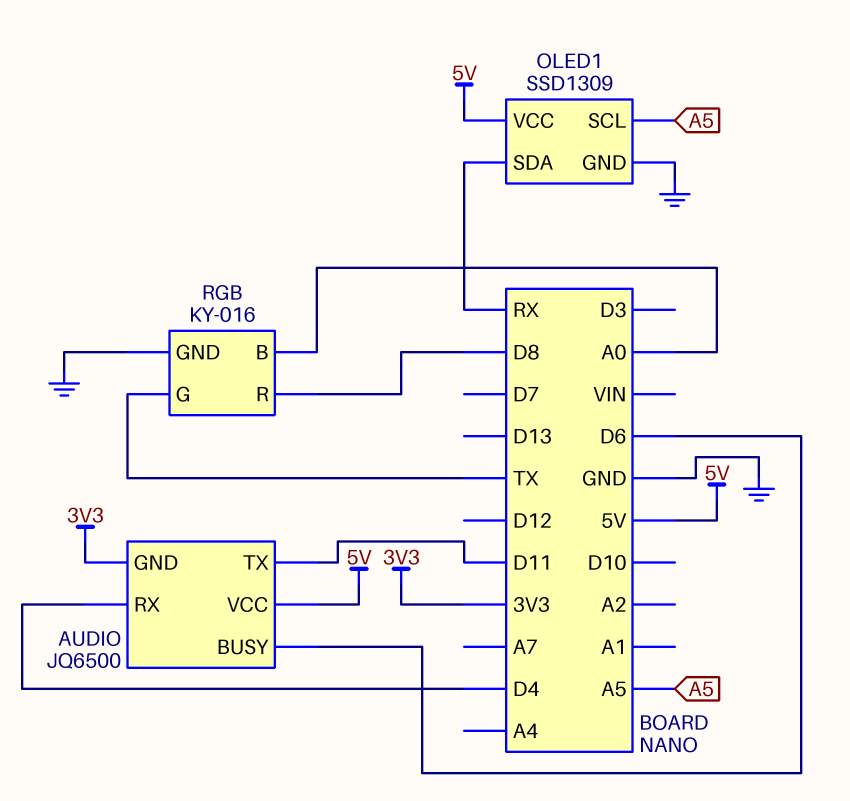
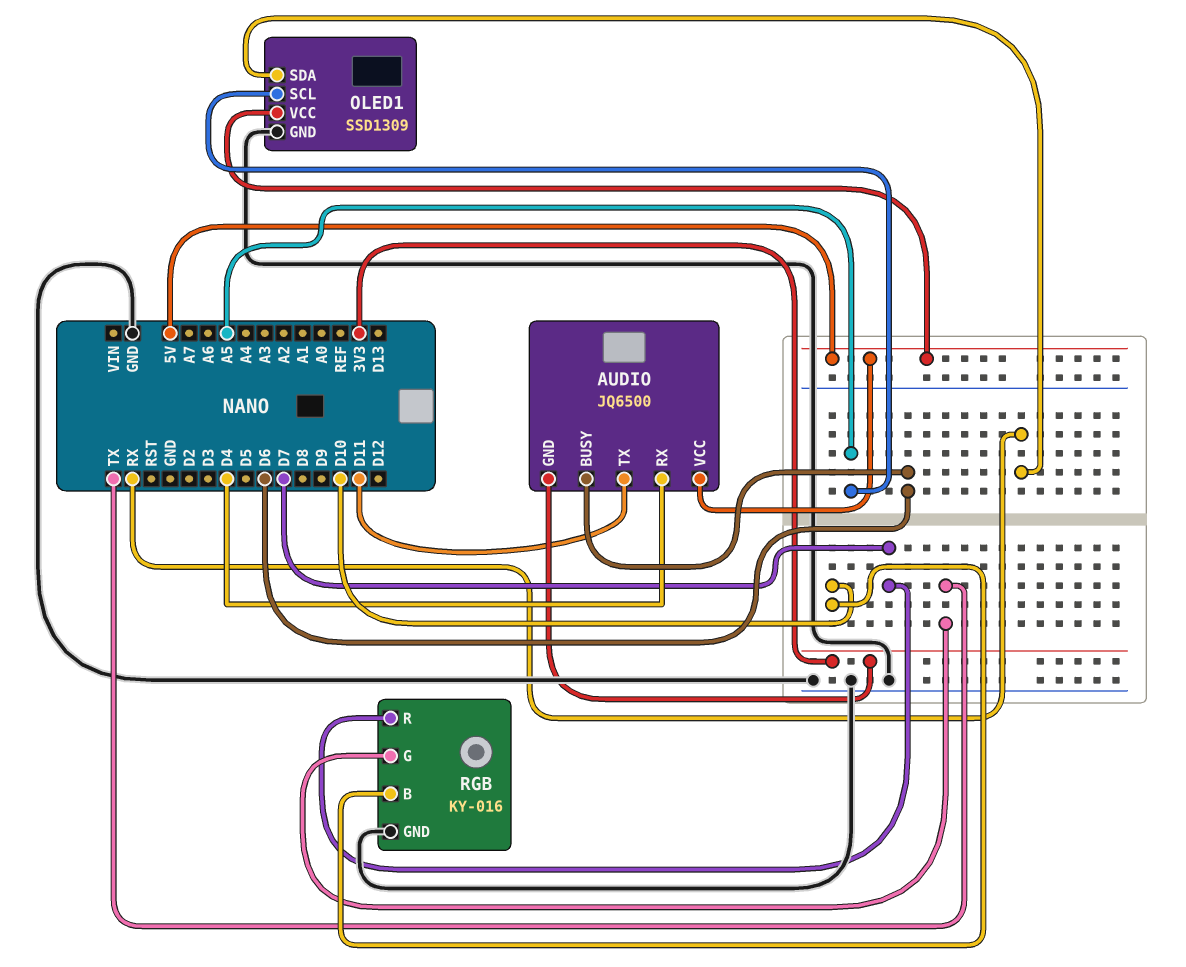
RGB pin B: A0 -> D10
RGB pin R: D8 -> D7

